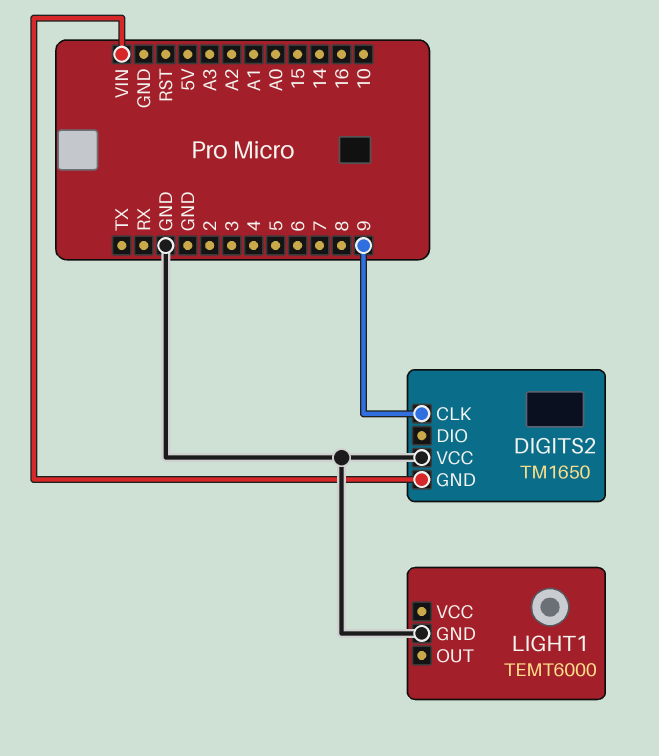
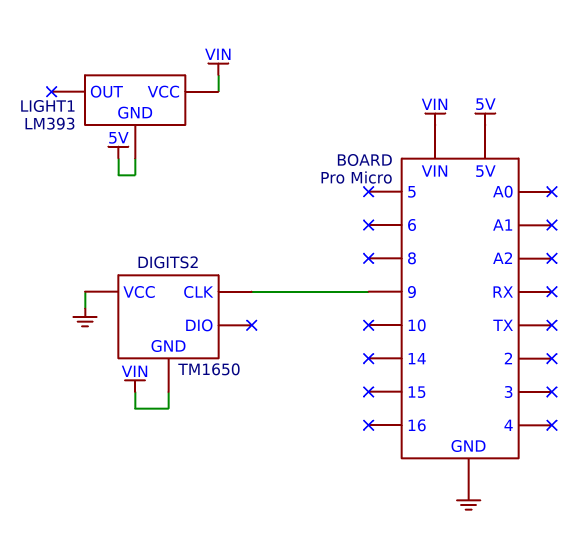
LIGHT1: TEMT6000 -> LM393
LIGHT1 pin GND: GND -> 5V
LIGHT1 pin VCC: none -> VIN

